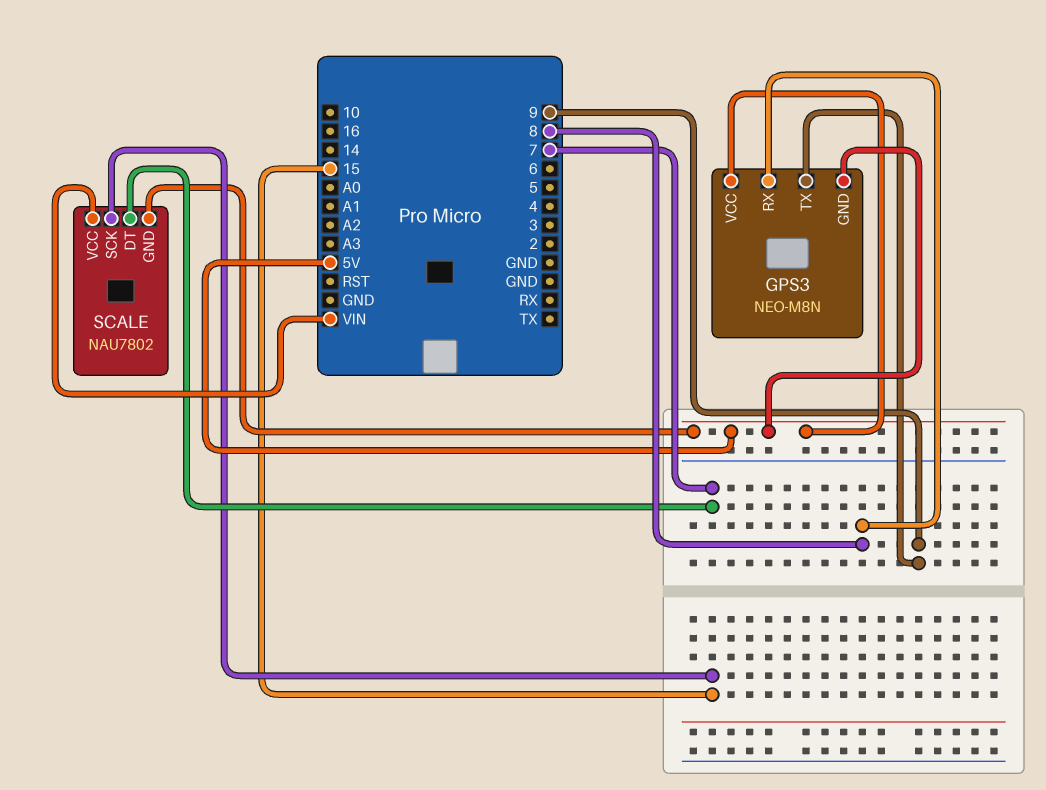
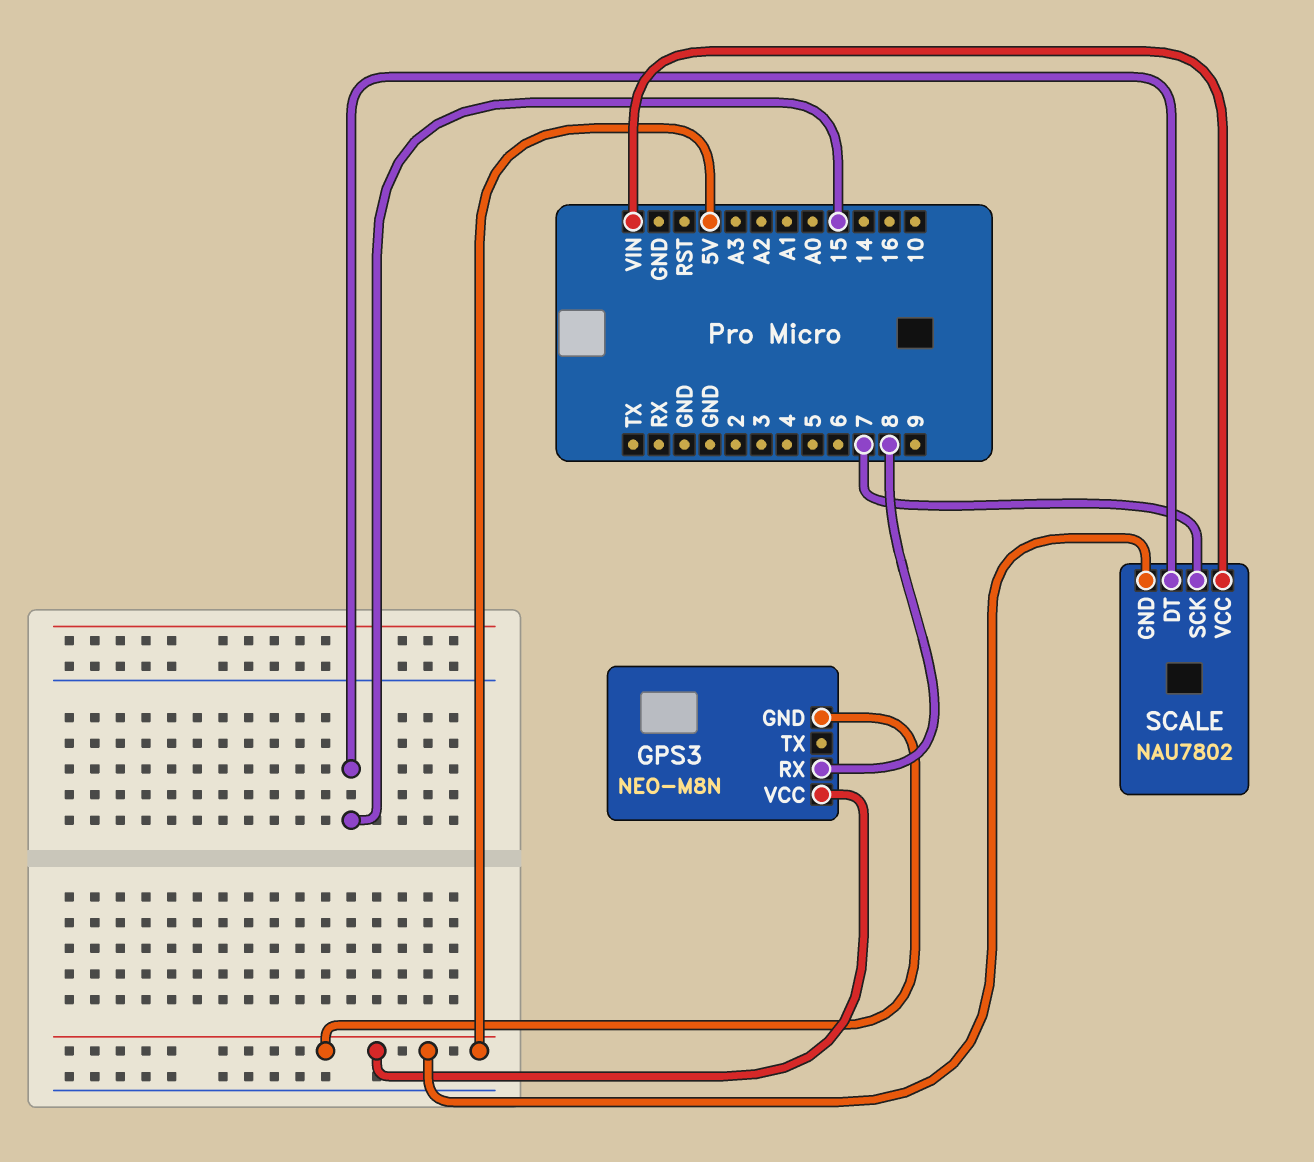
GPS3 pin TX: 9 -> none
SCALE pin DT: 7 -> 15
SCALE pin SCK: 15 -> 7

